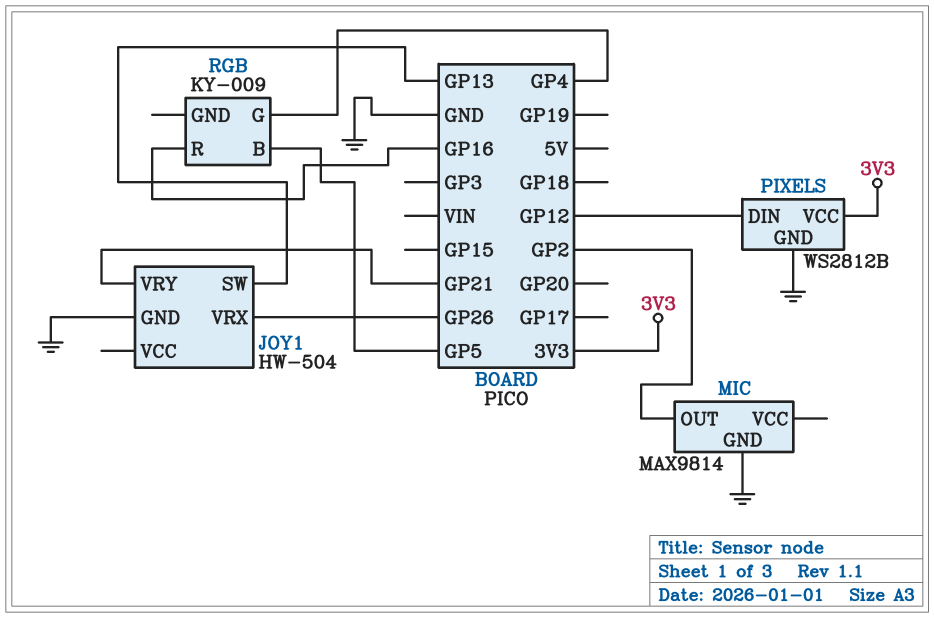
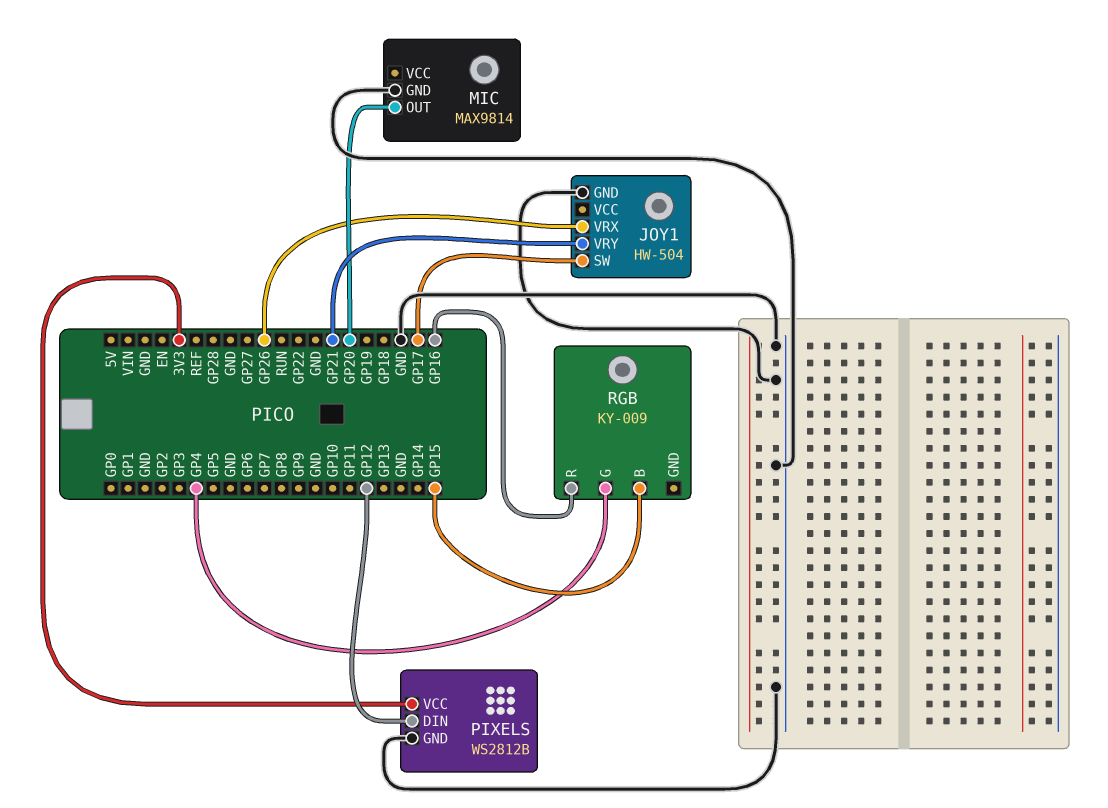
JOY1 pin SW: GP13 -> GP17
MIC pin OUT: GP2 -> GP20
RGB pin B: GP5 -> GP15

